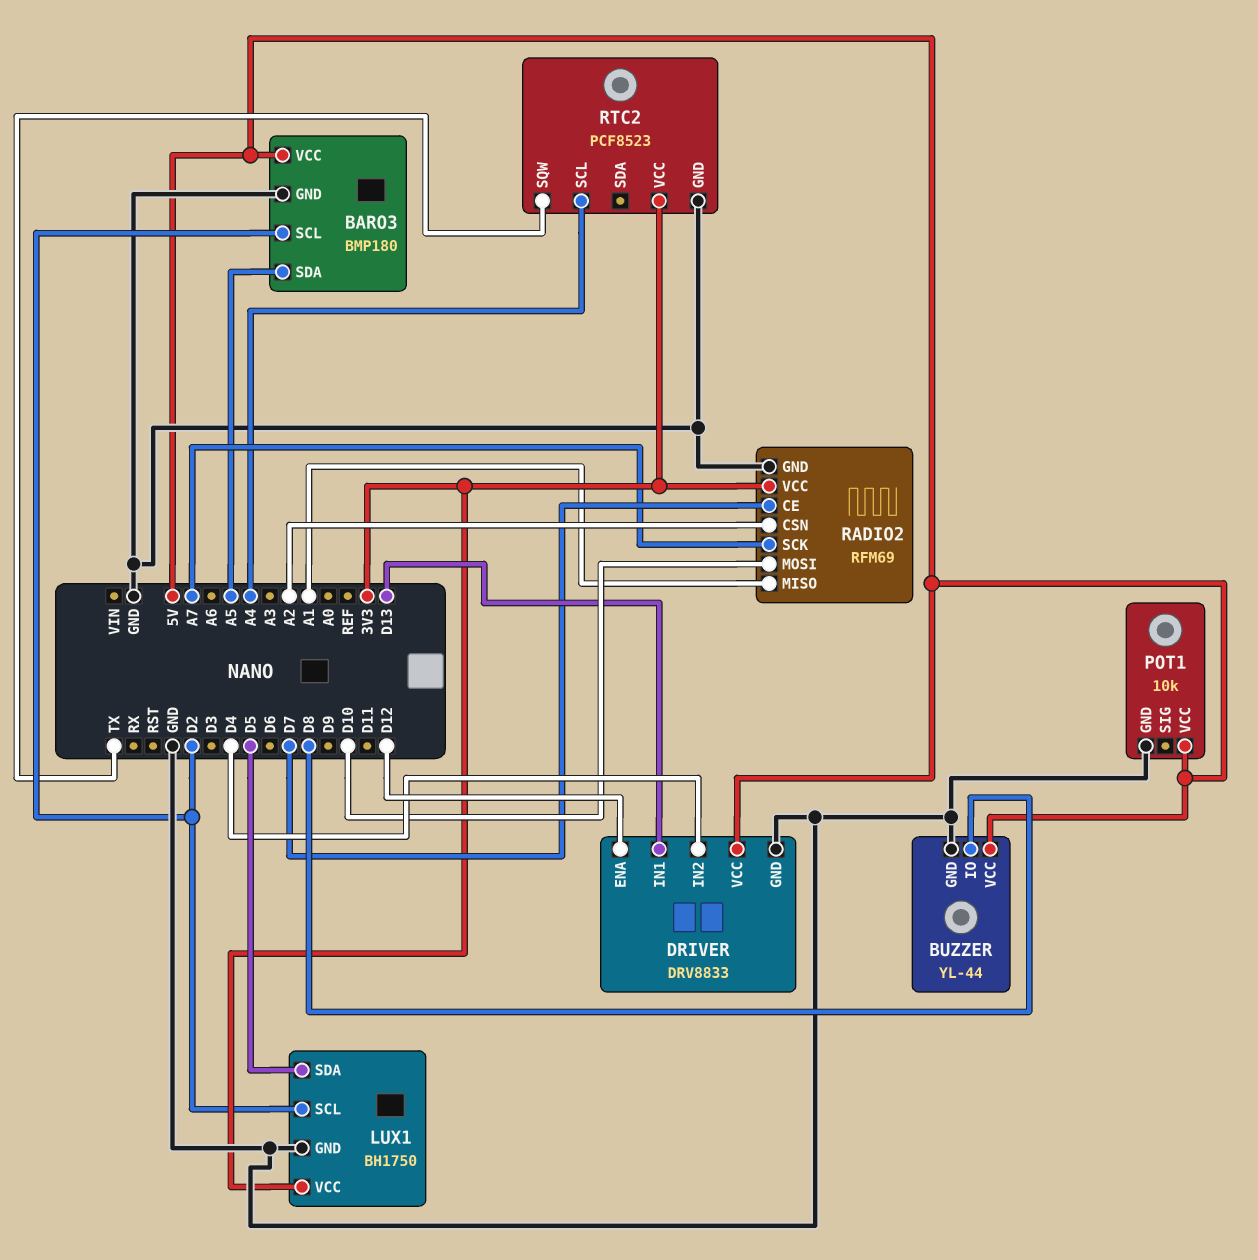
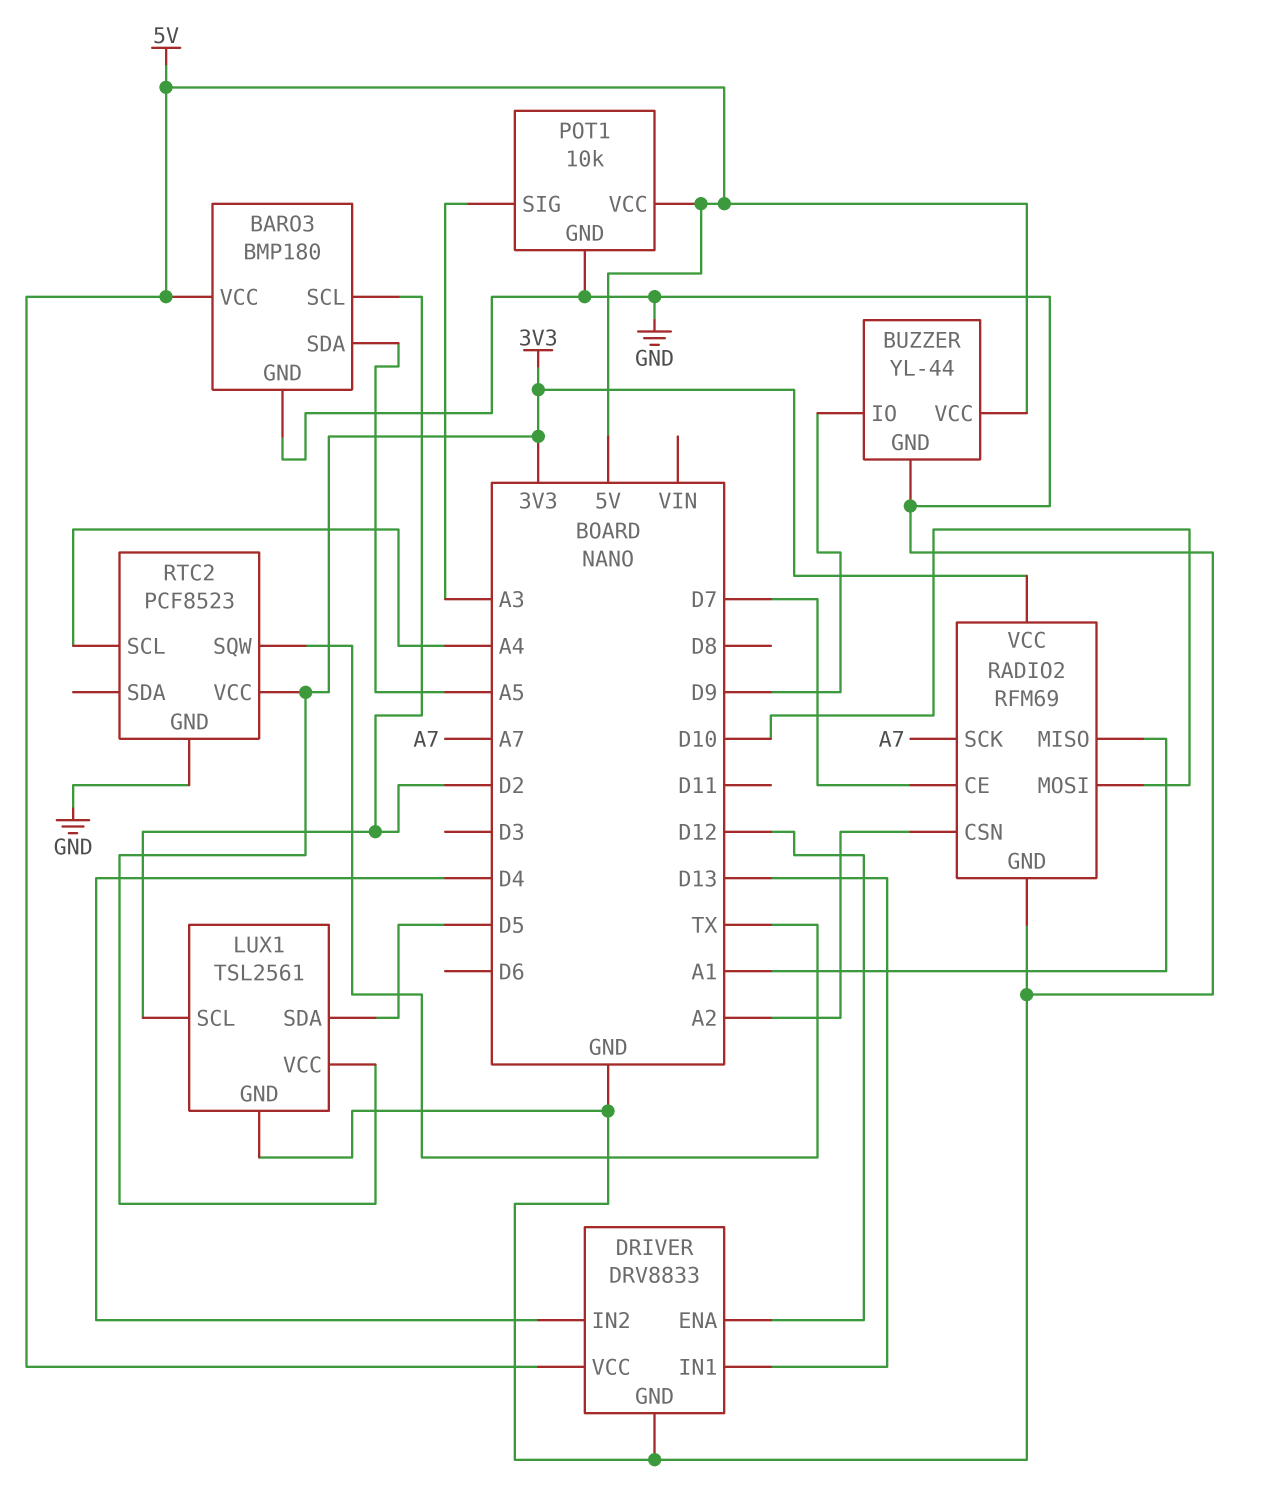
BUZZER pin IO: D8 -> D9
LUX1: BH1750 -> TSL2561
POT1 pin SIG: none -> A3

